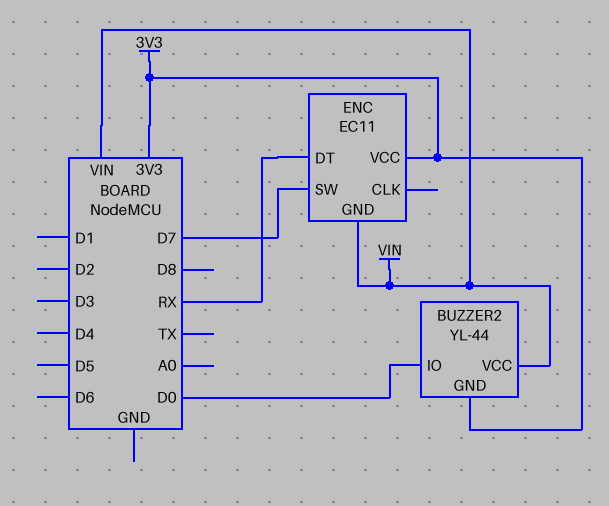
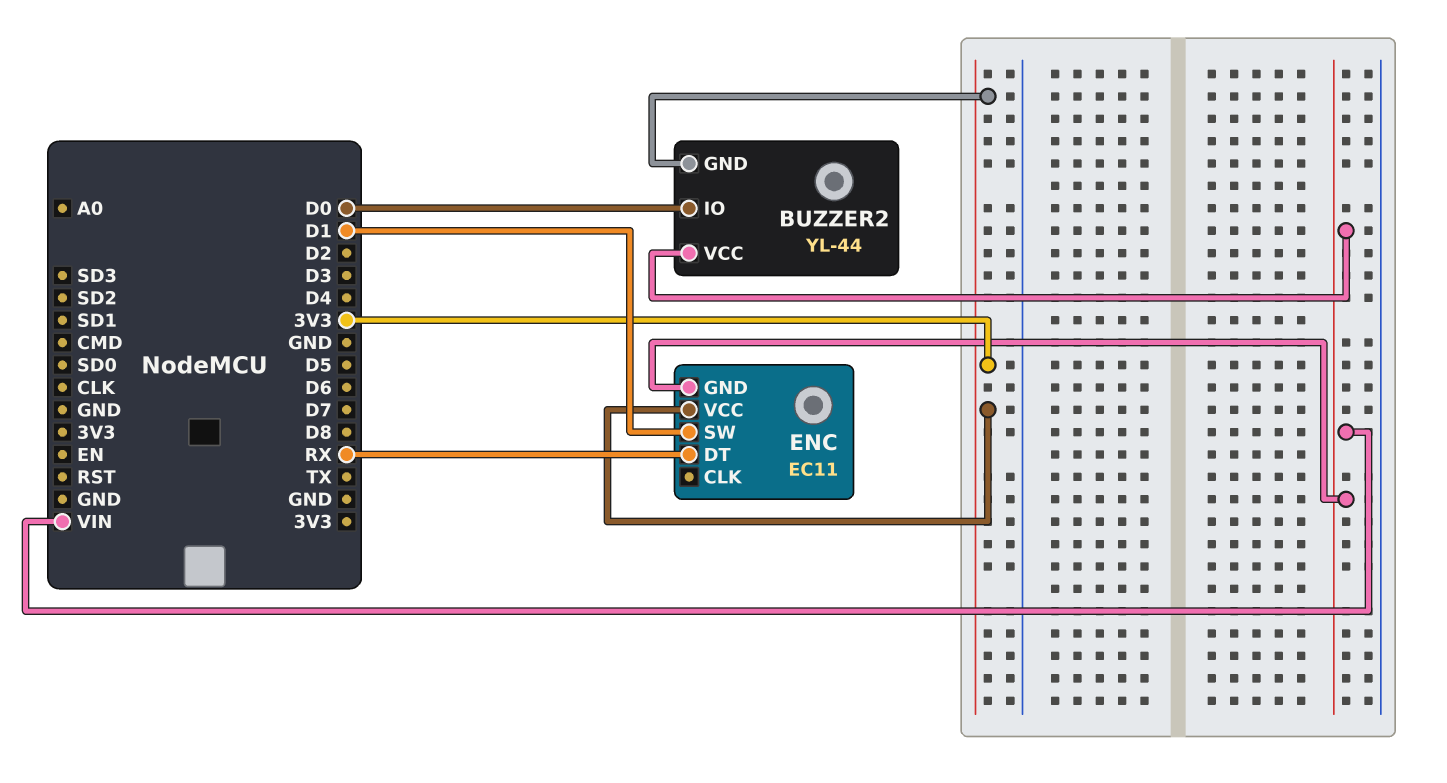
ENC pin SW: D7 -> D1

